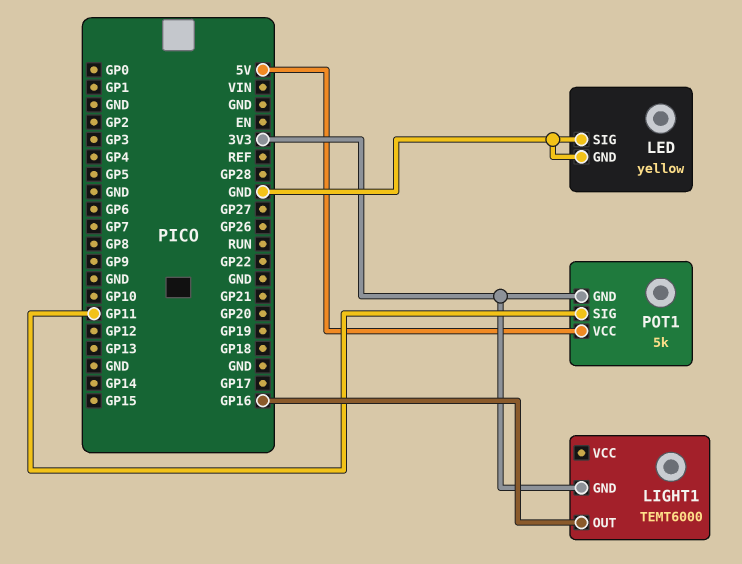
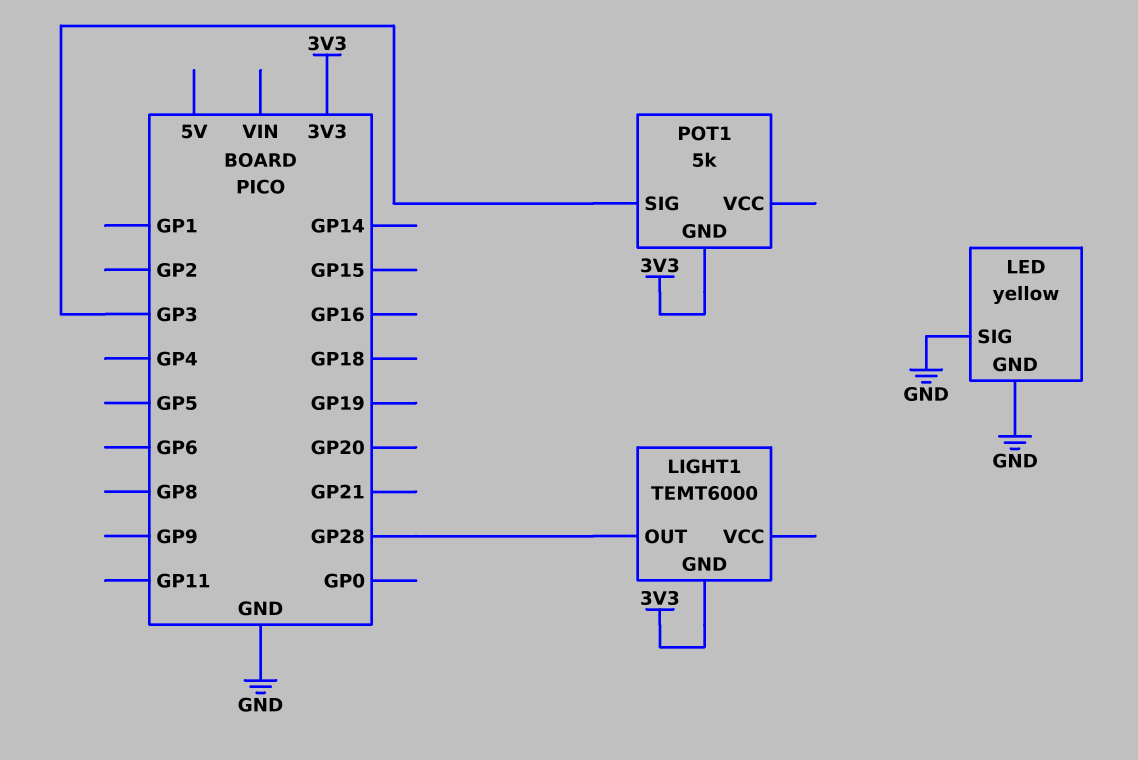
LIGHT1 pin OUT: GP16 -> GP28
POT1 pin SIG: GP11 -> GP3
POT1 pin VCC: 5V -> none

